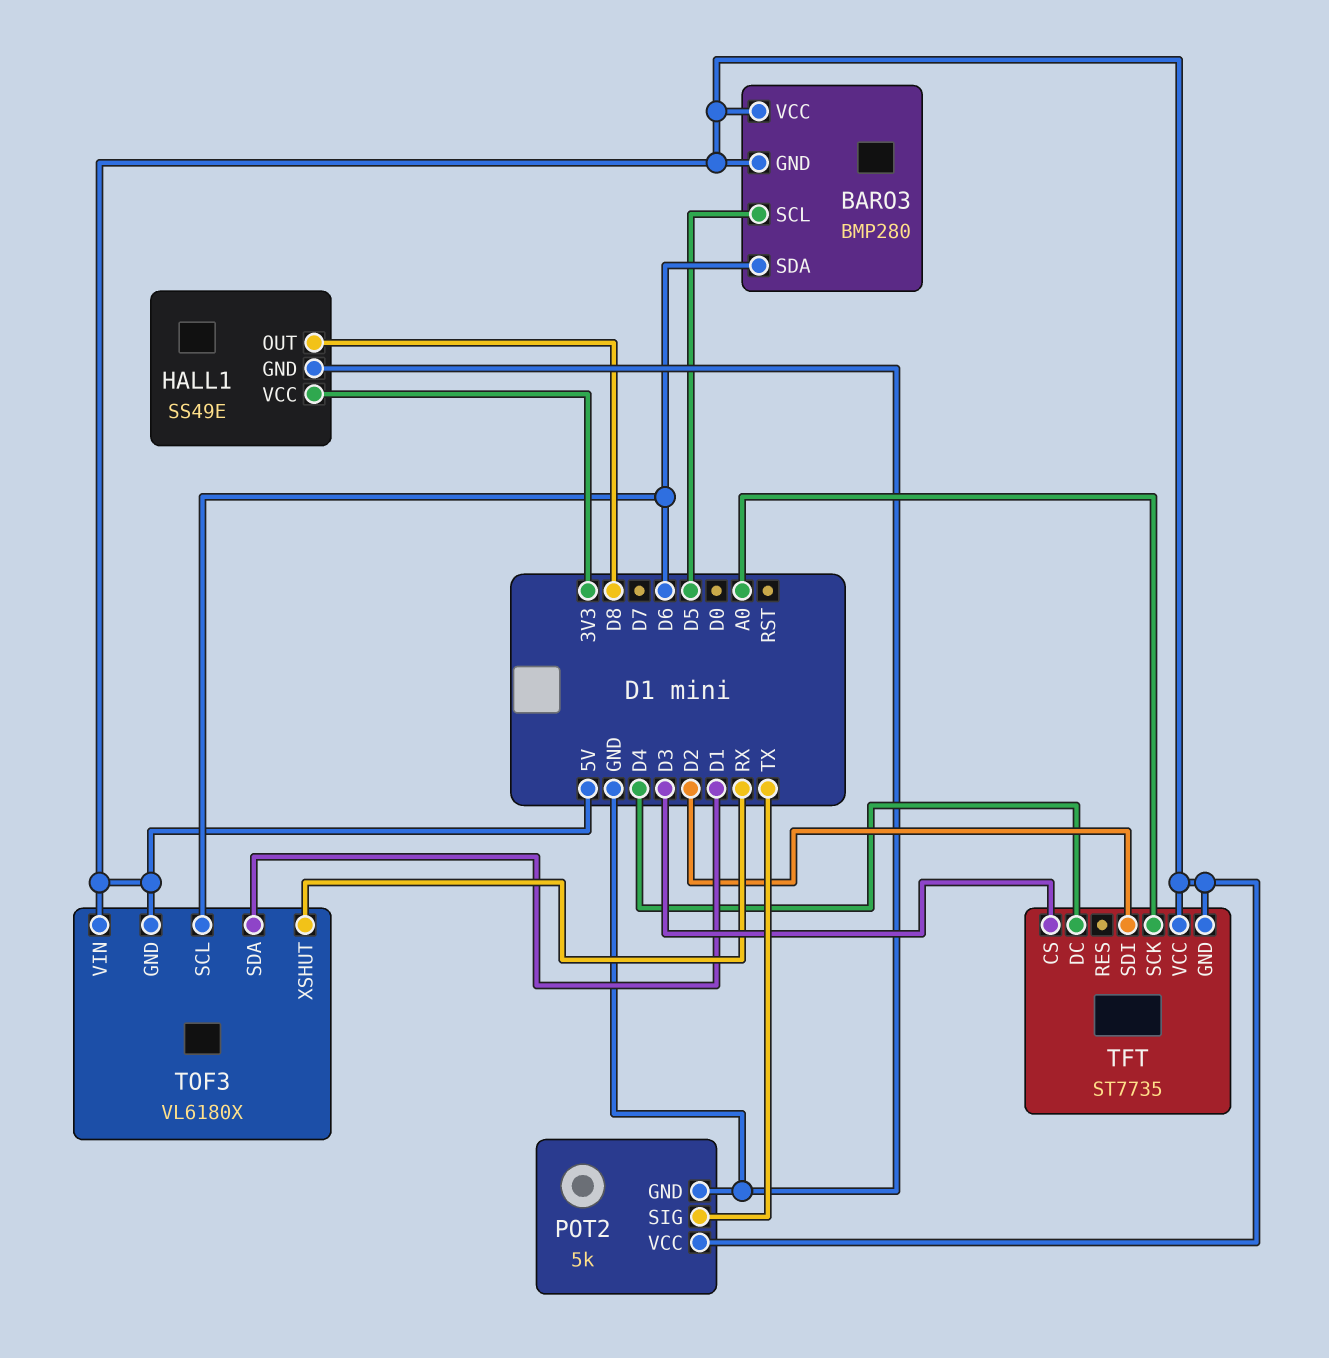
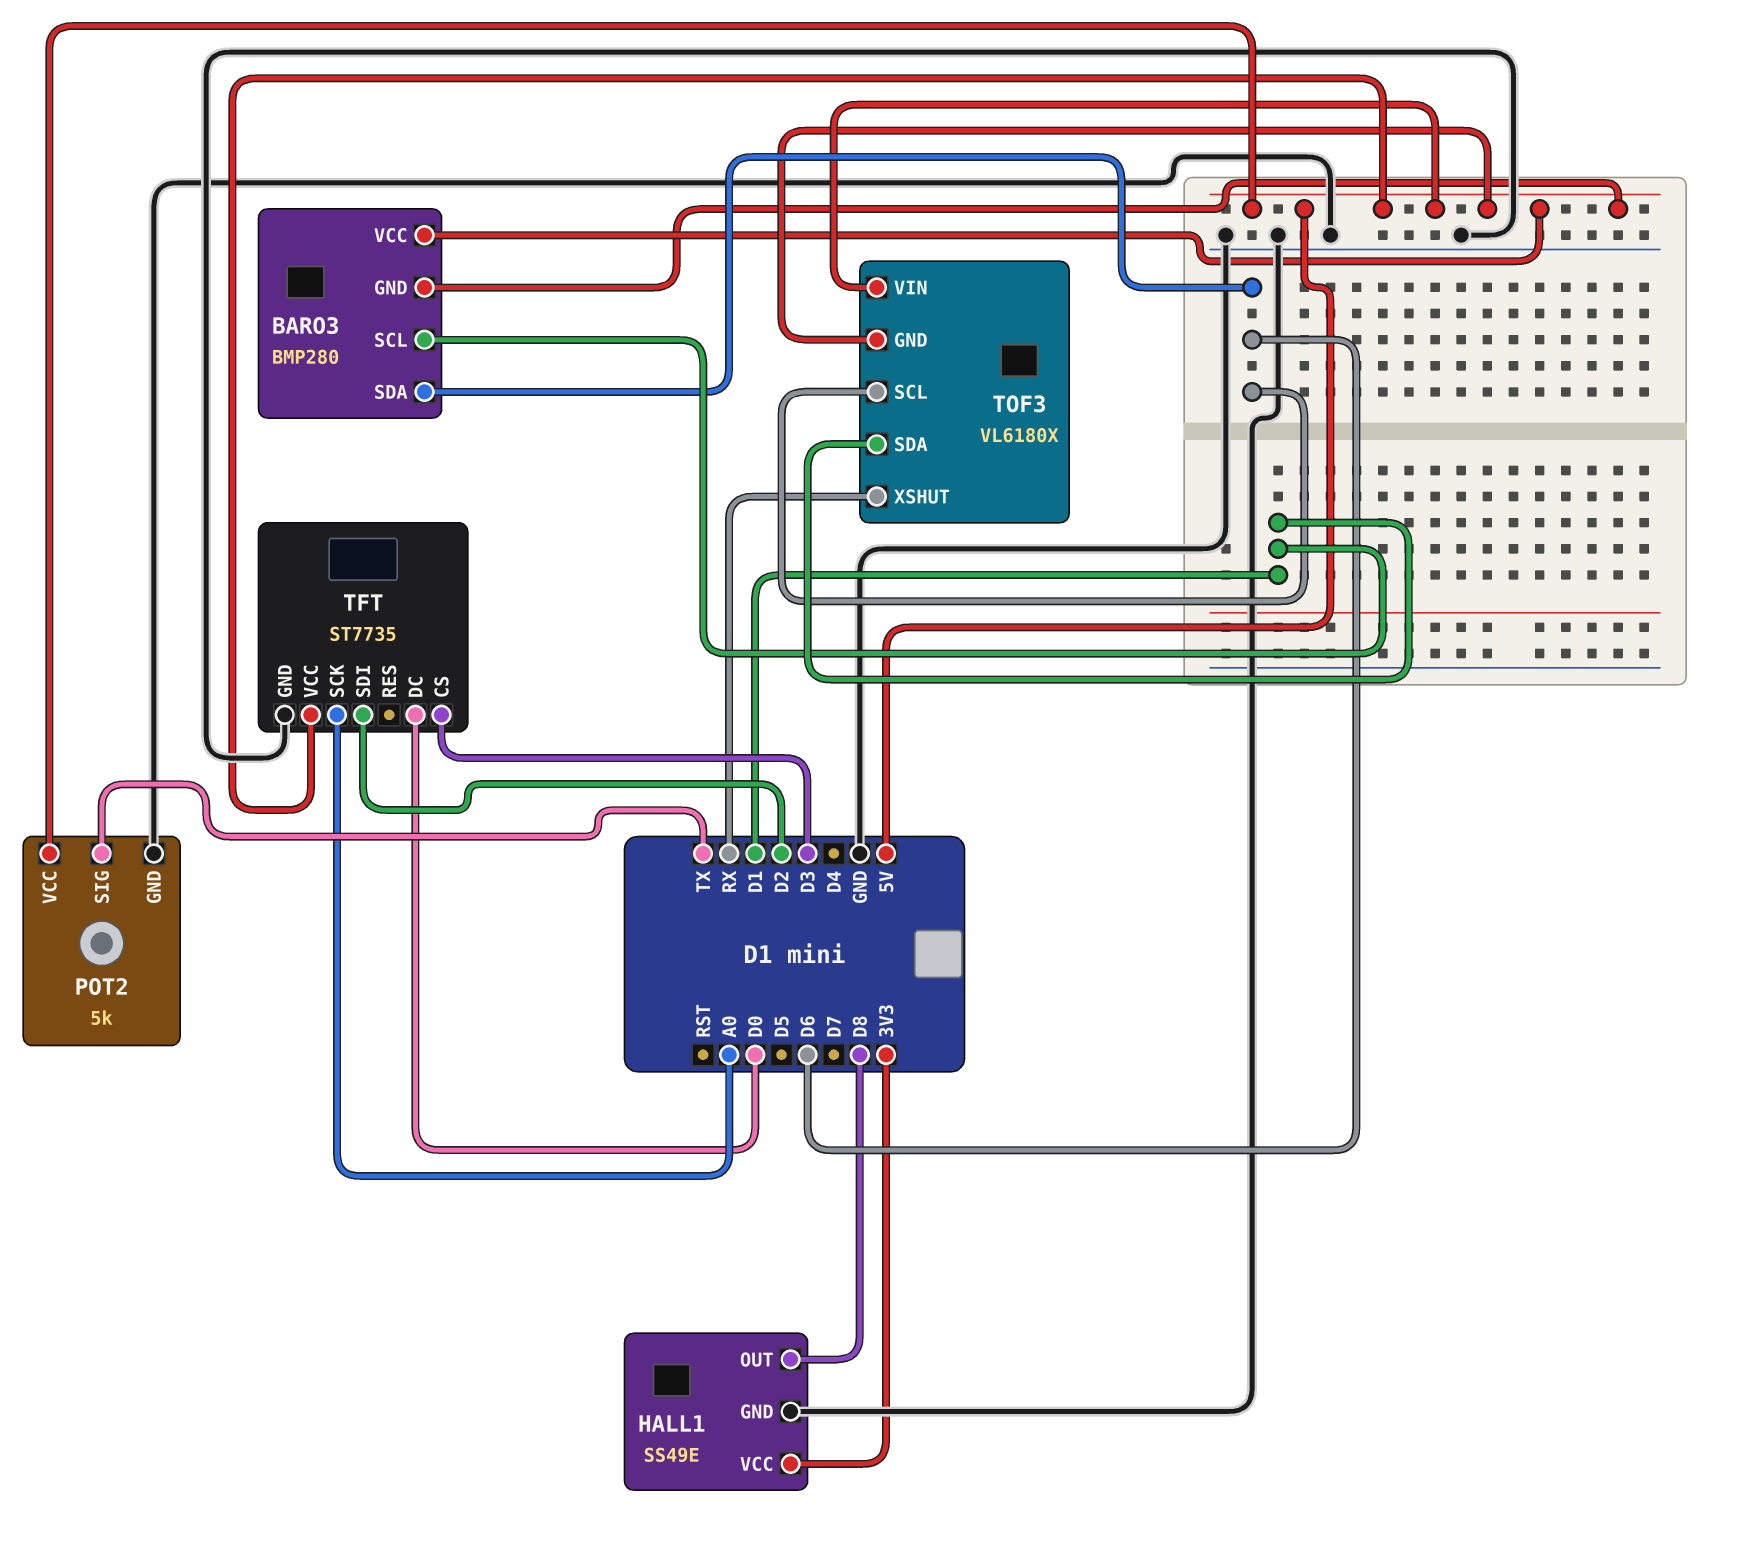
BARO3 pin SCL: D5 -> D1
TFT pin DC: D4 -> D0
TFT pin GND: 5V -> GND

